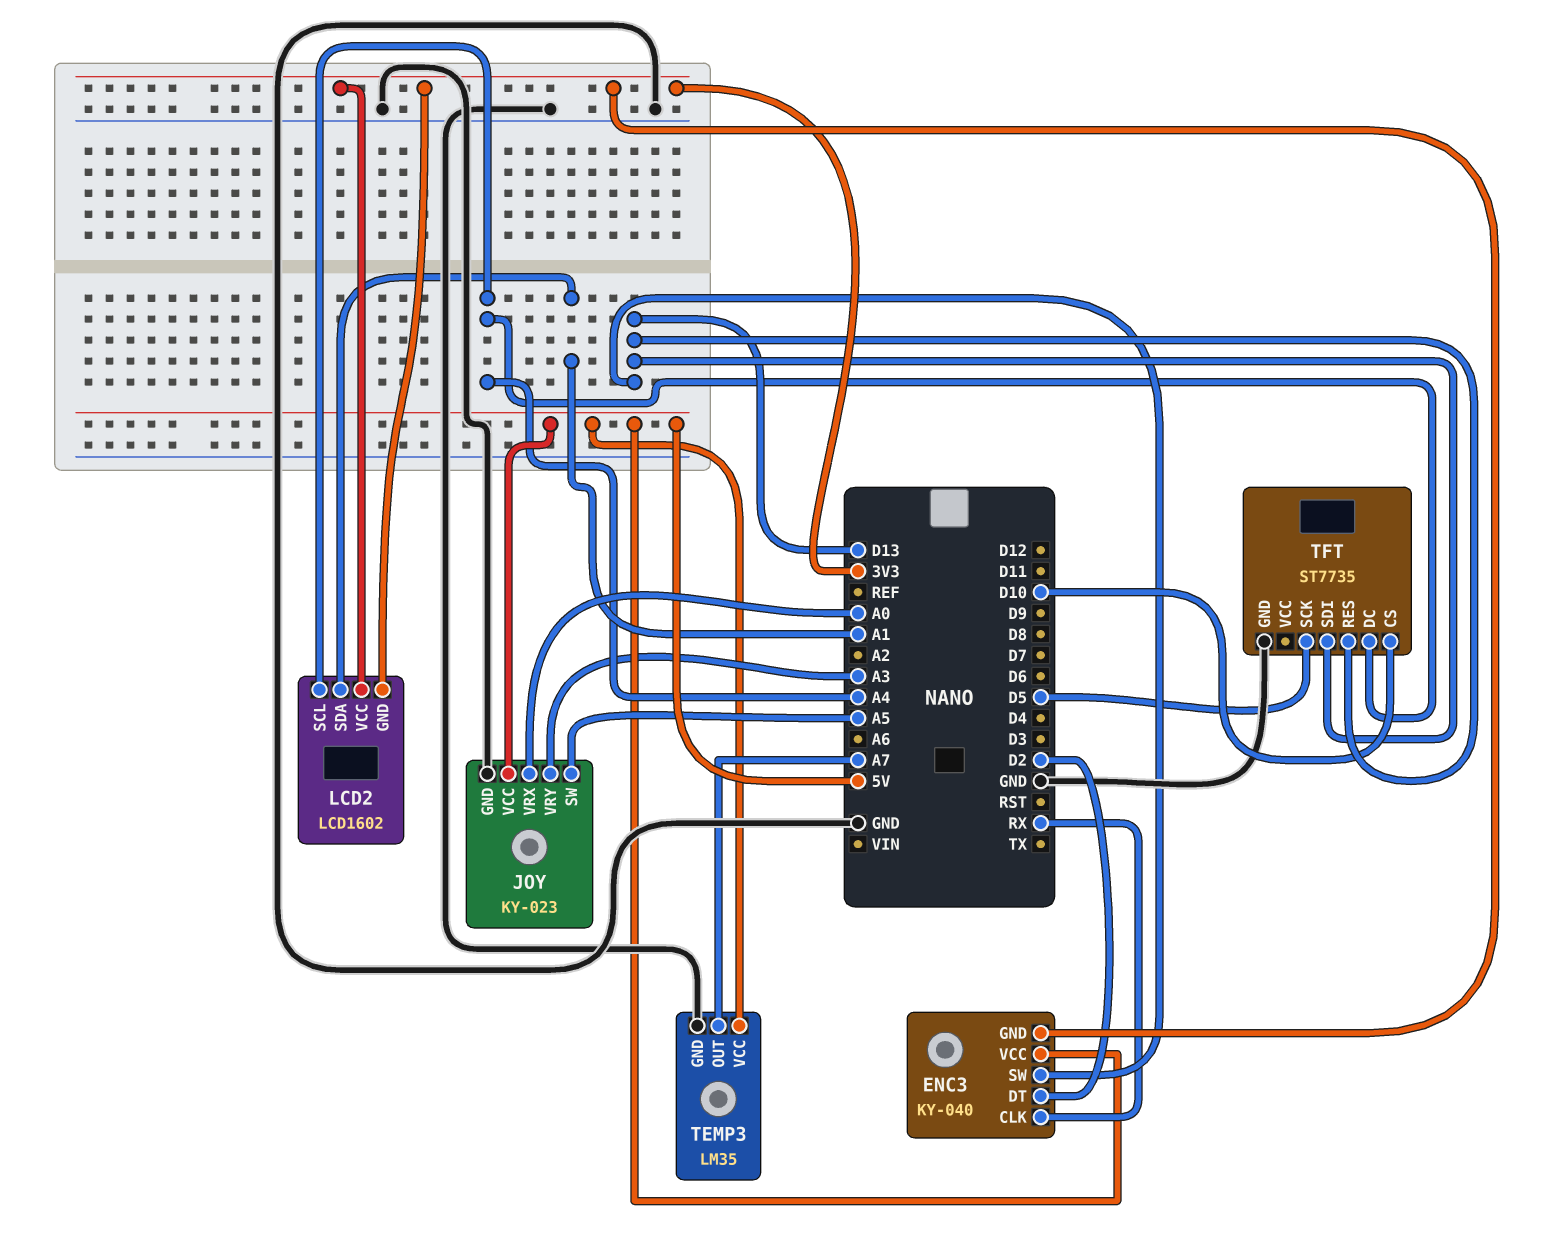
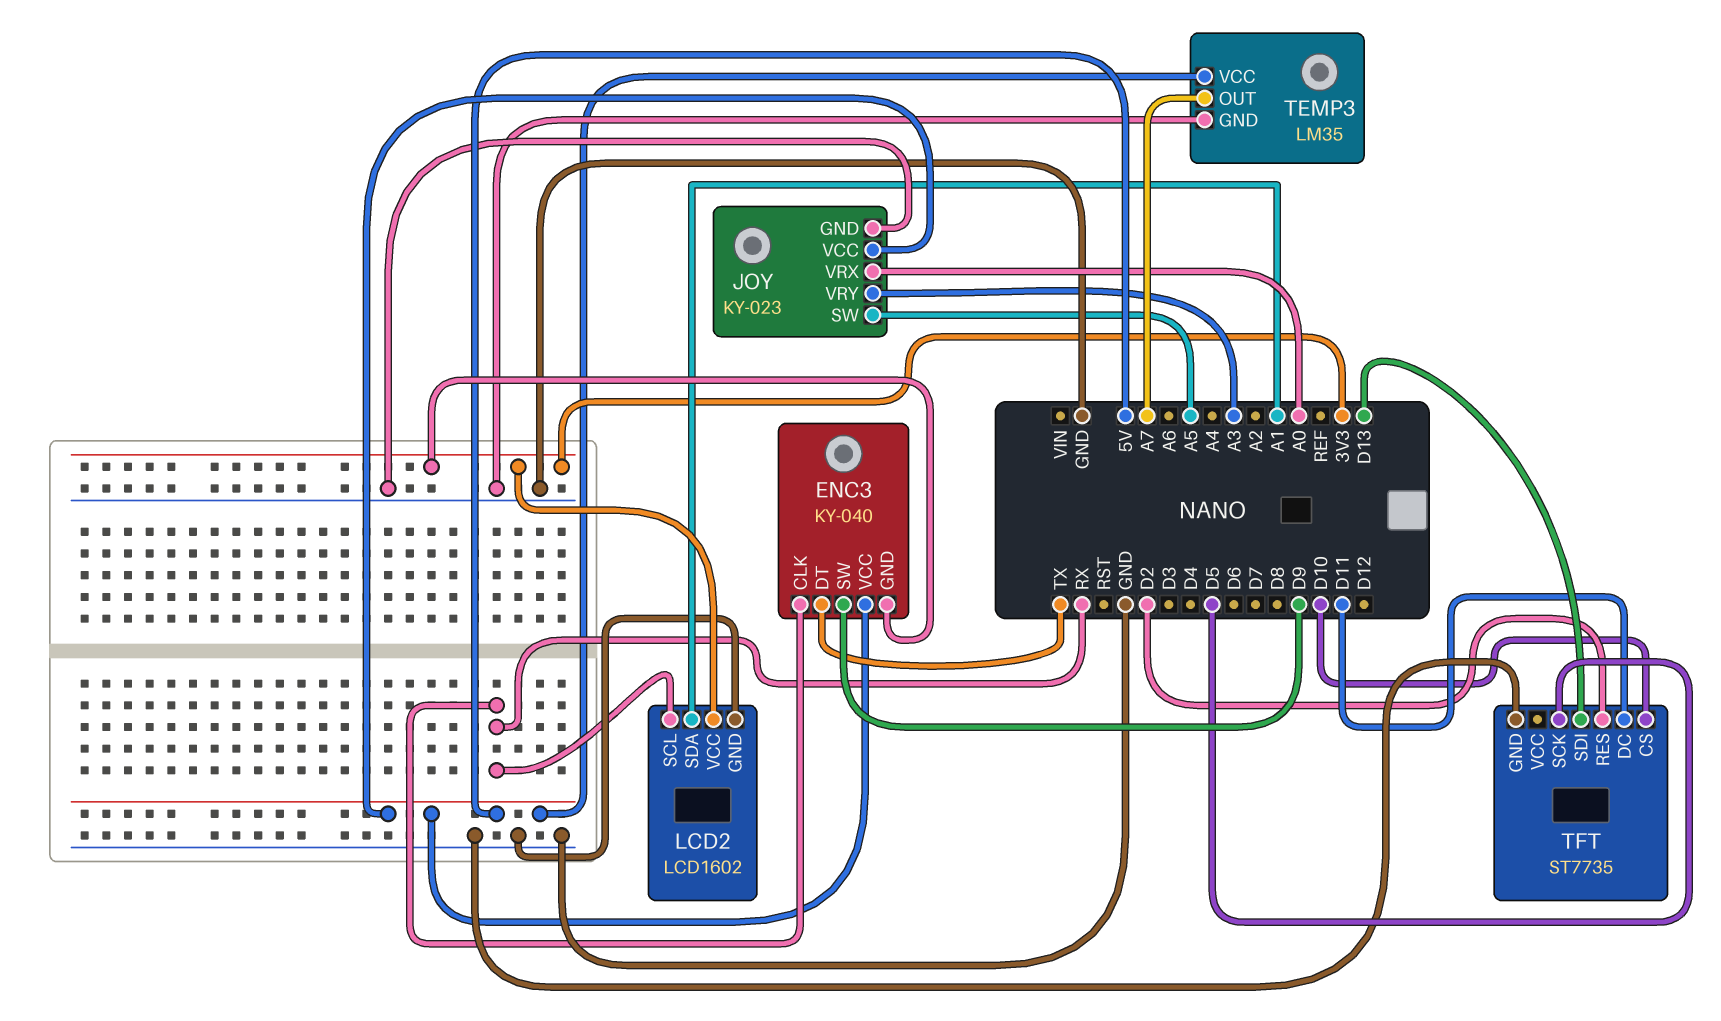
ENC3 pin DT: D2 -> TX
ENC3 pin SW: D13 -> D9
LCD2 pin GND: 3V3 -> GND
LCD2 pin SCL: A4 -> RX
TFT pin DC: A4 -> D11
TFT pin RES: D13 -> D2

